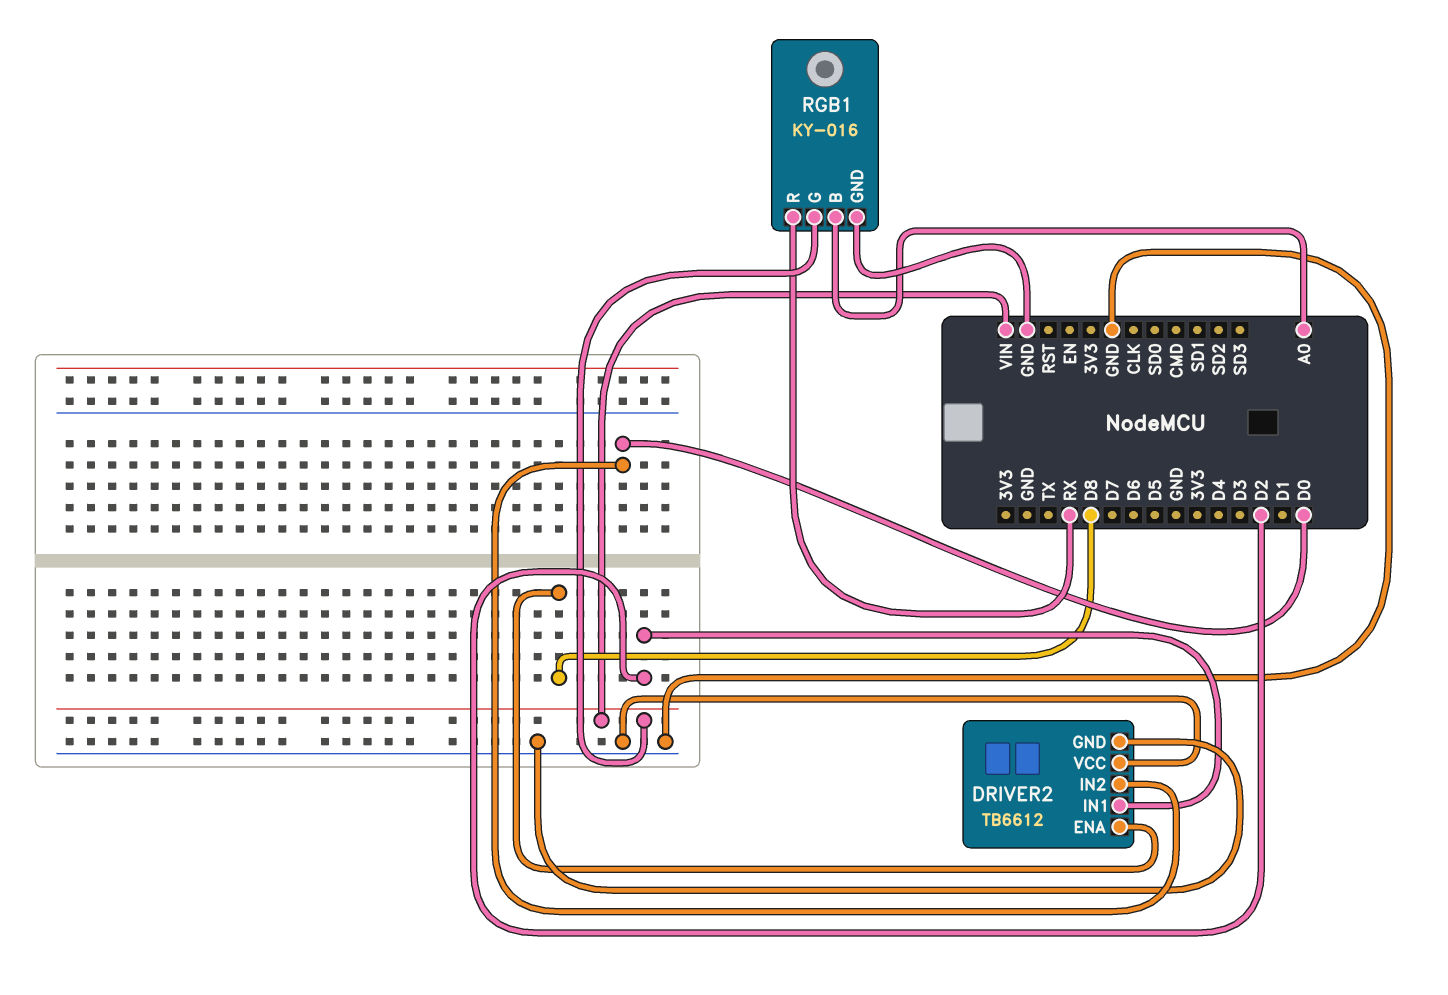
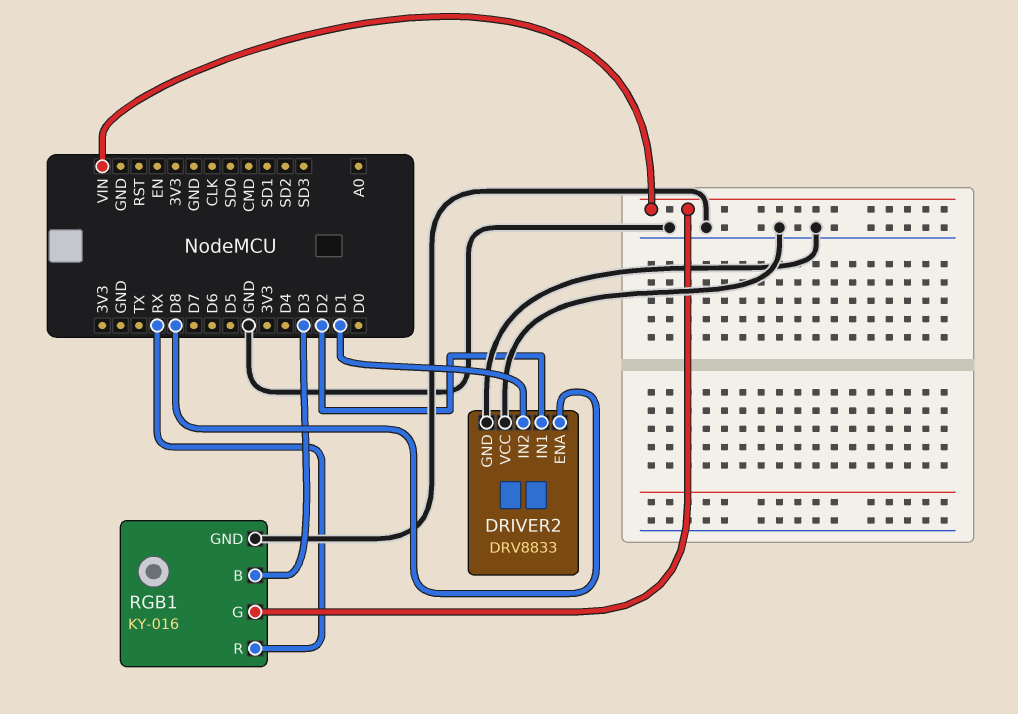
DRIVER2: TB6612 -> DRV8833
DRIVER2 pin IN2: D0 -> D1
RGB1 pin B: A0 -> D3

